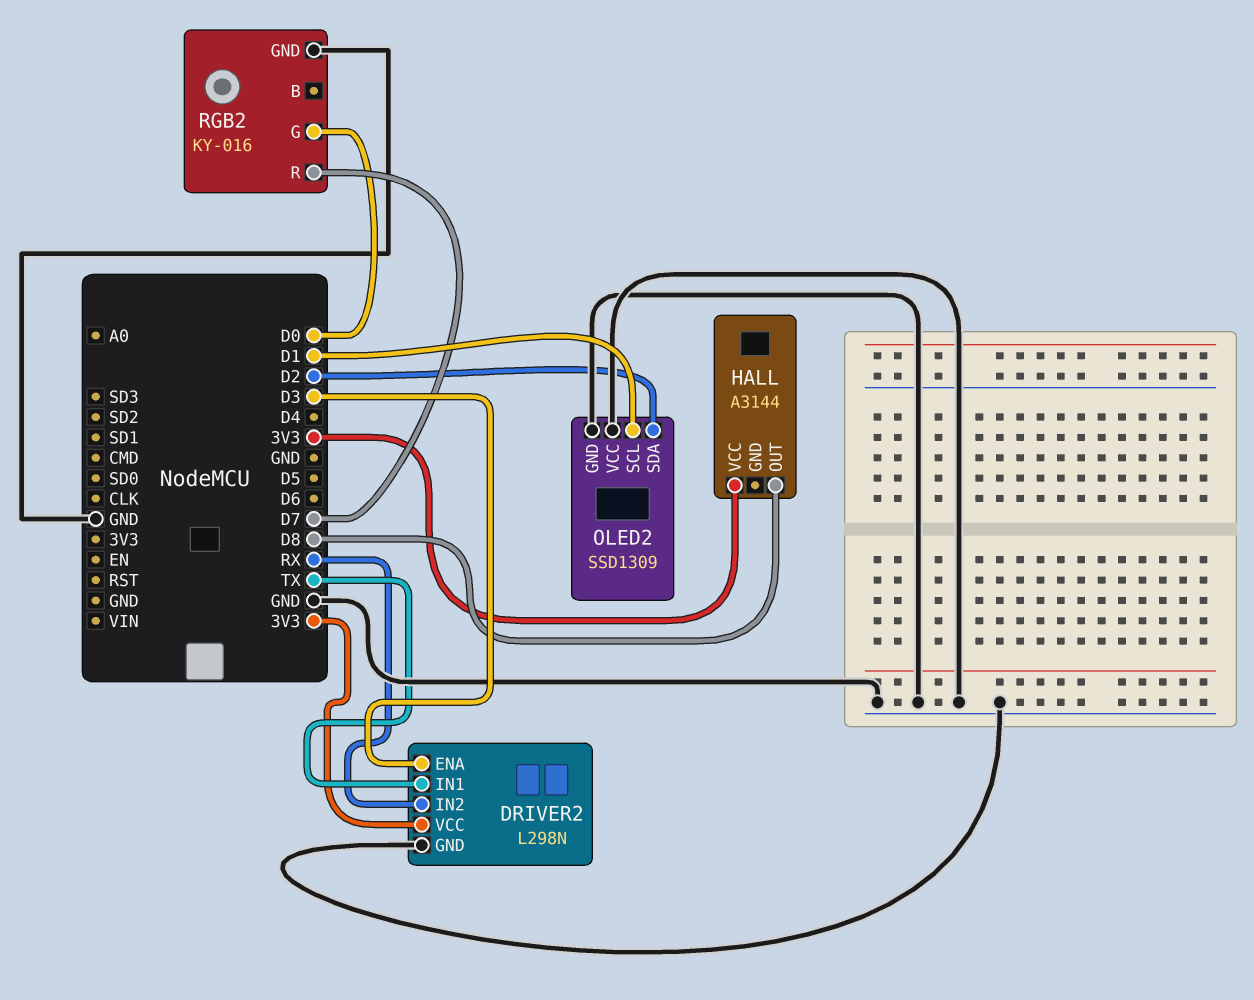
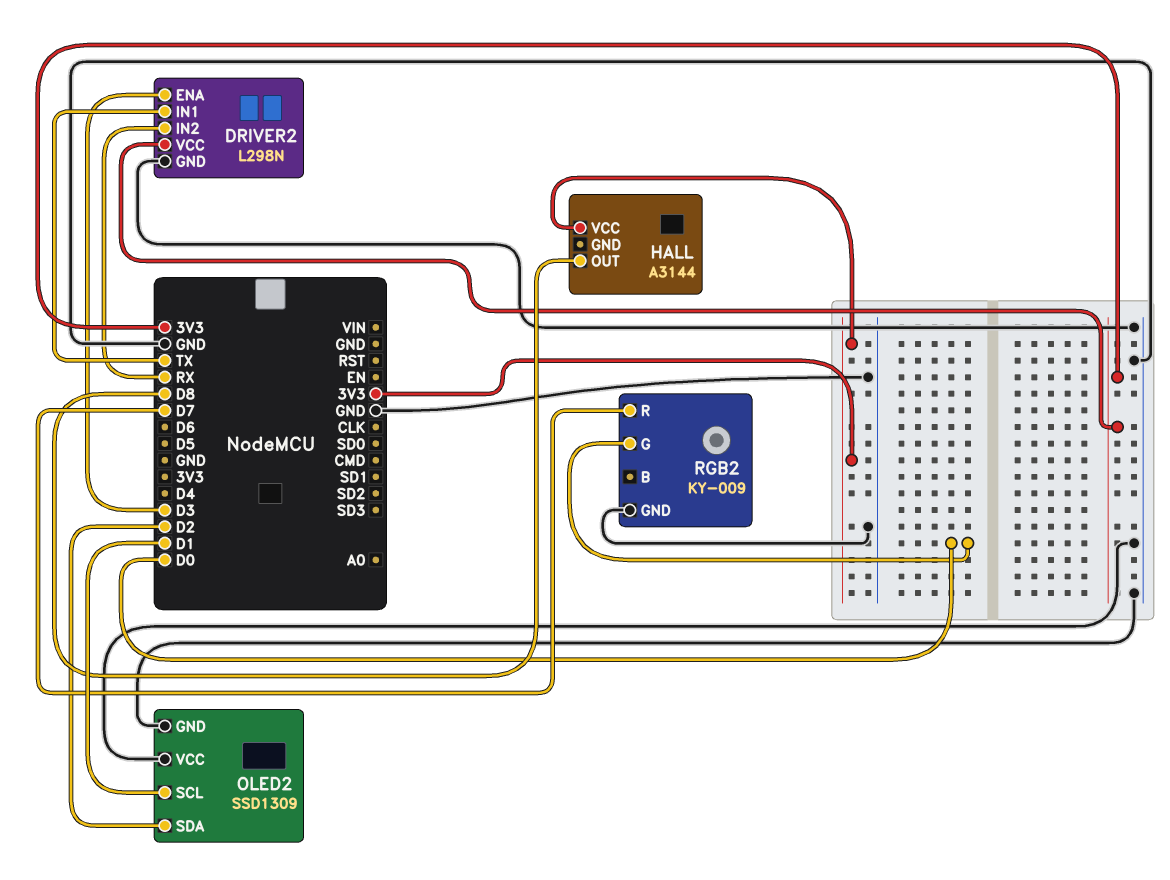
RGB2: KY-016 -> KY-009

